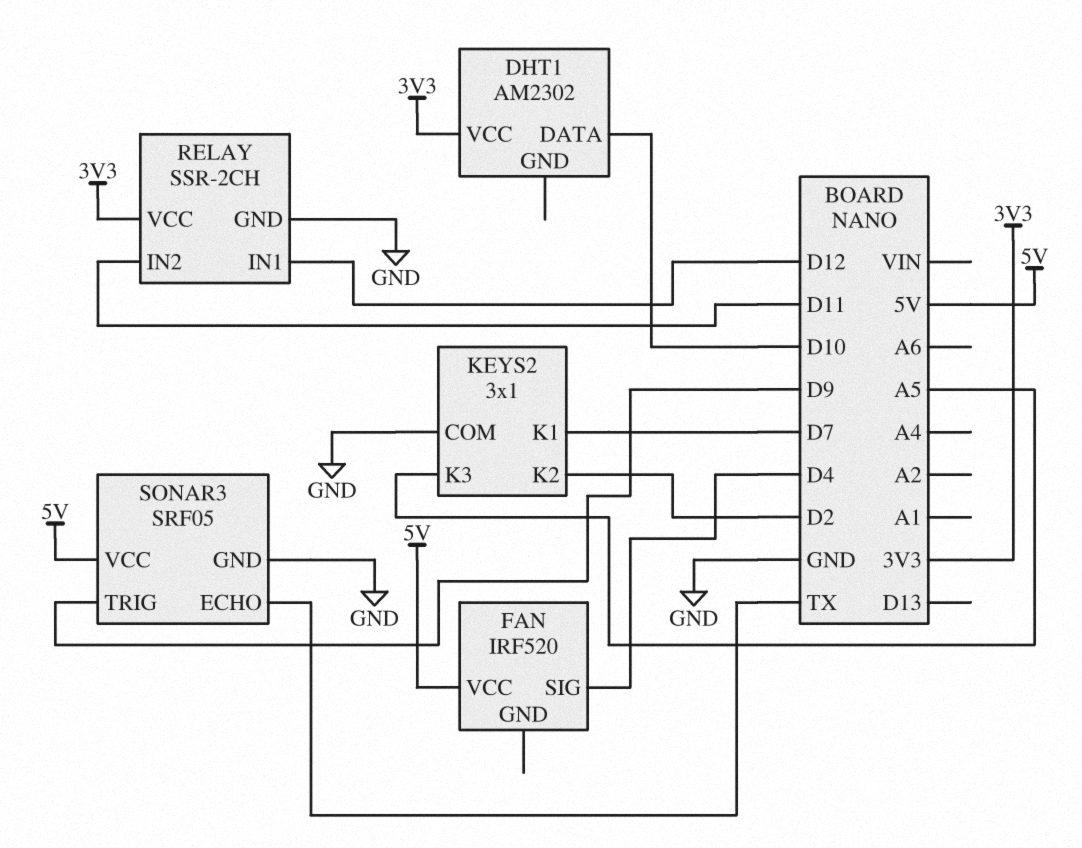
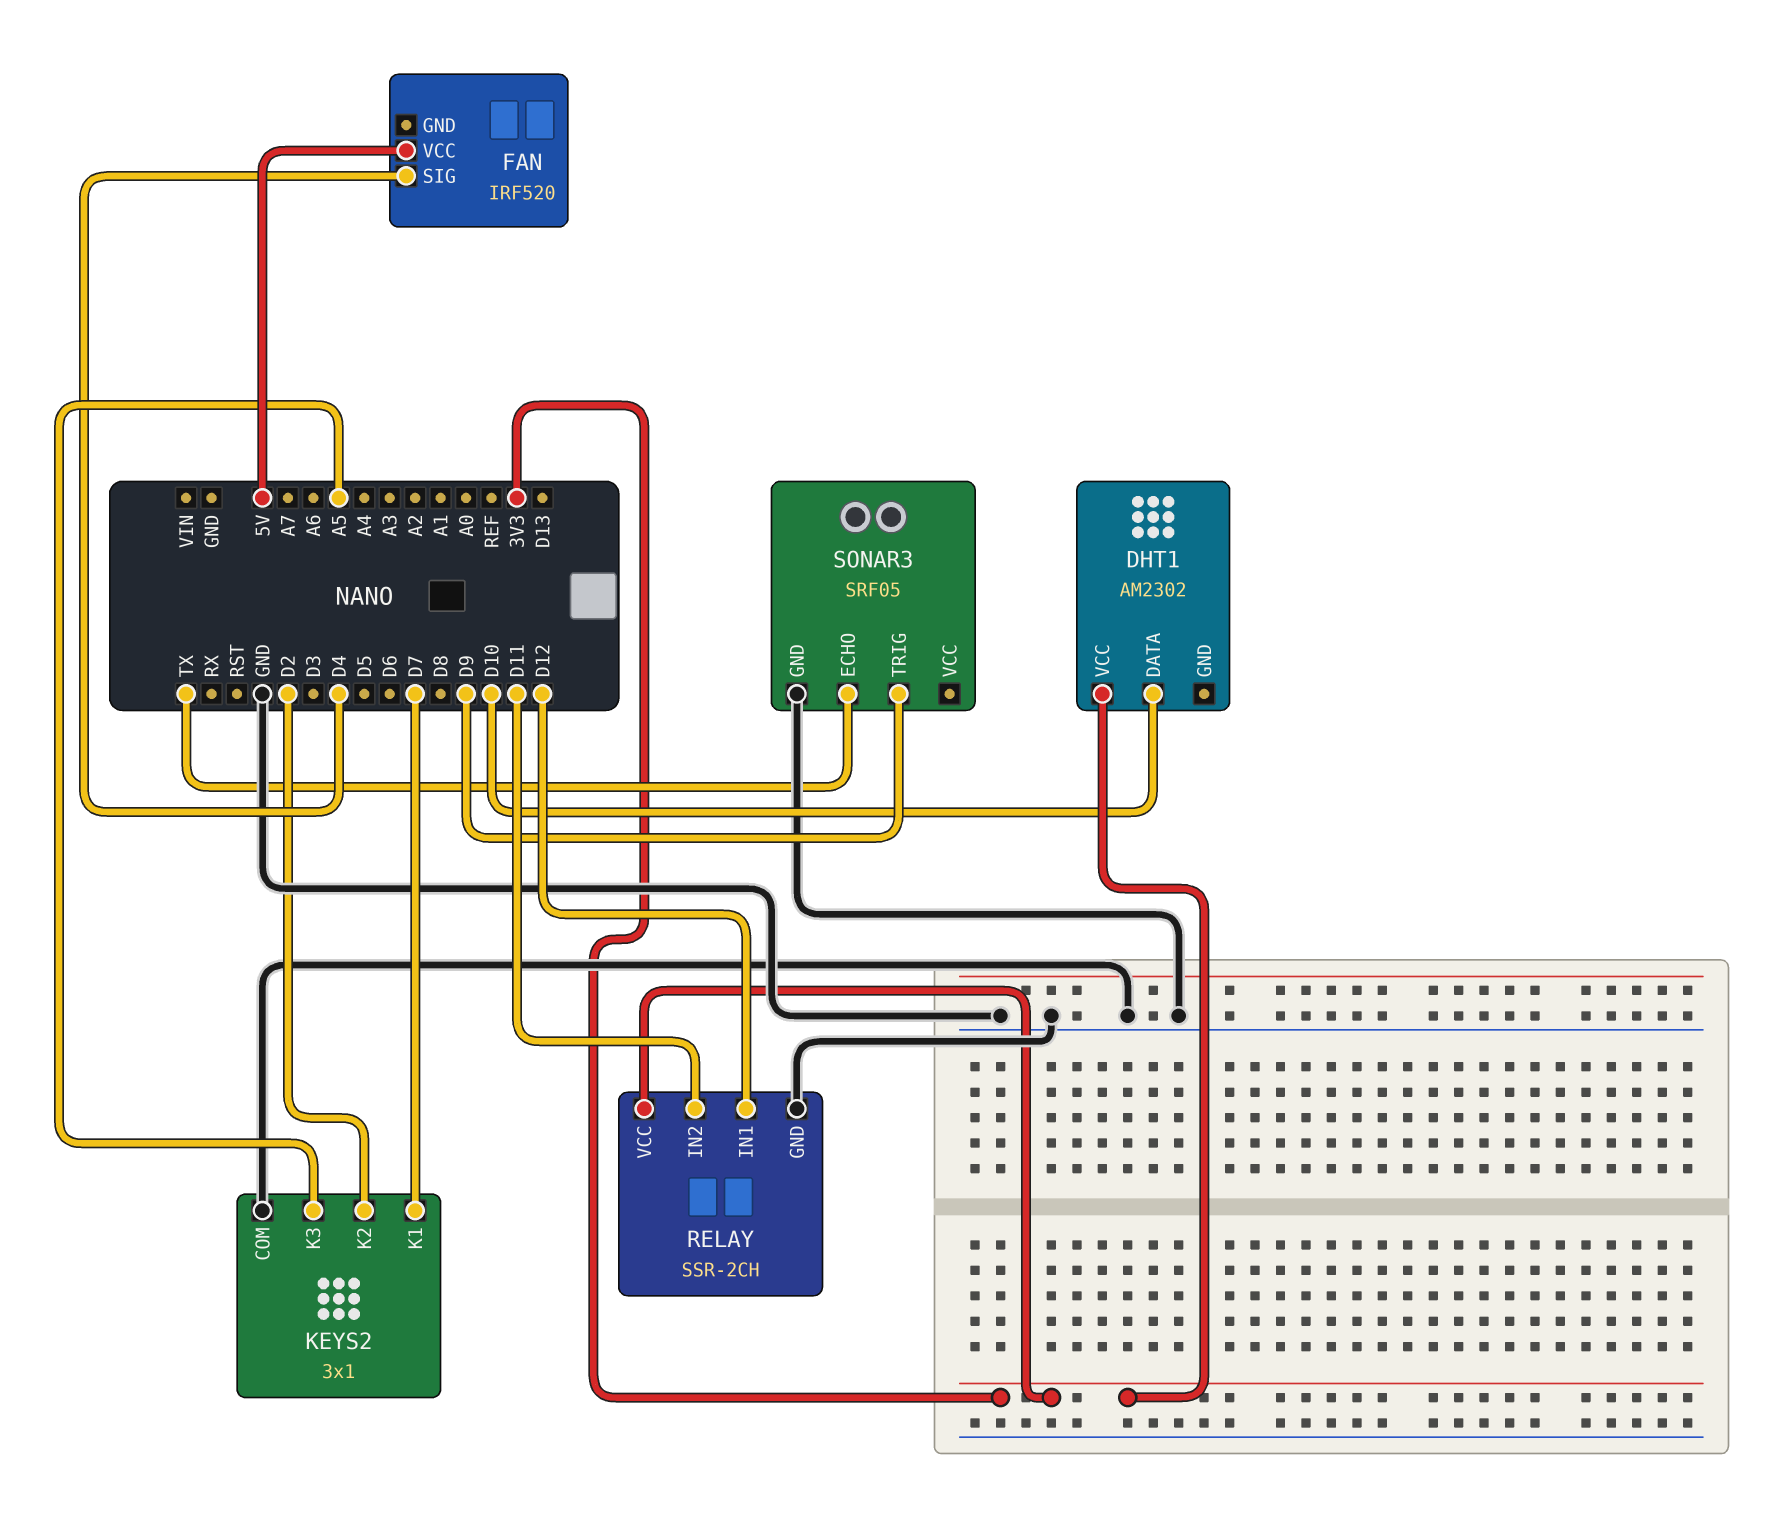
SONAR3 pin VCC: 5V -> none

